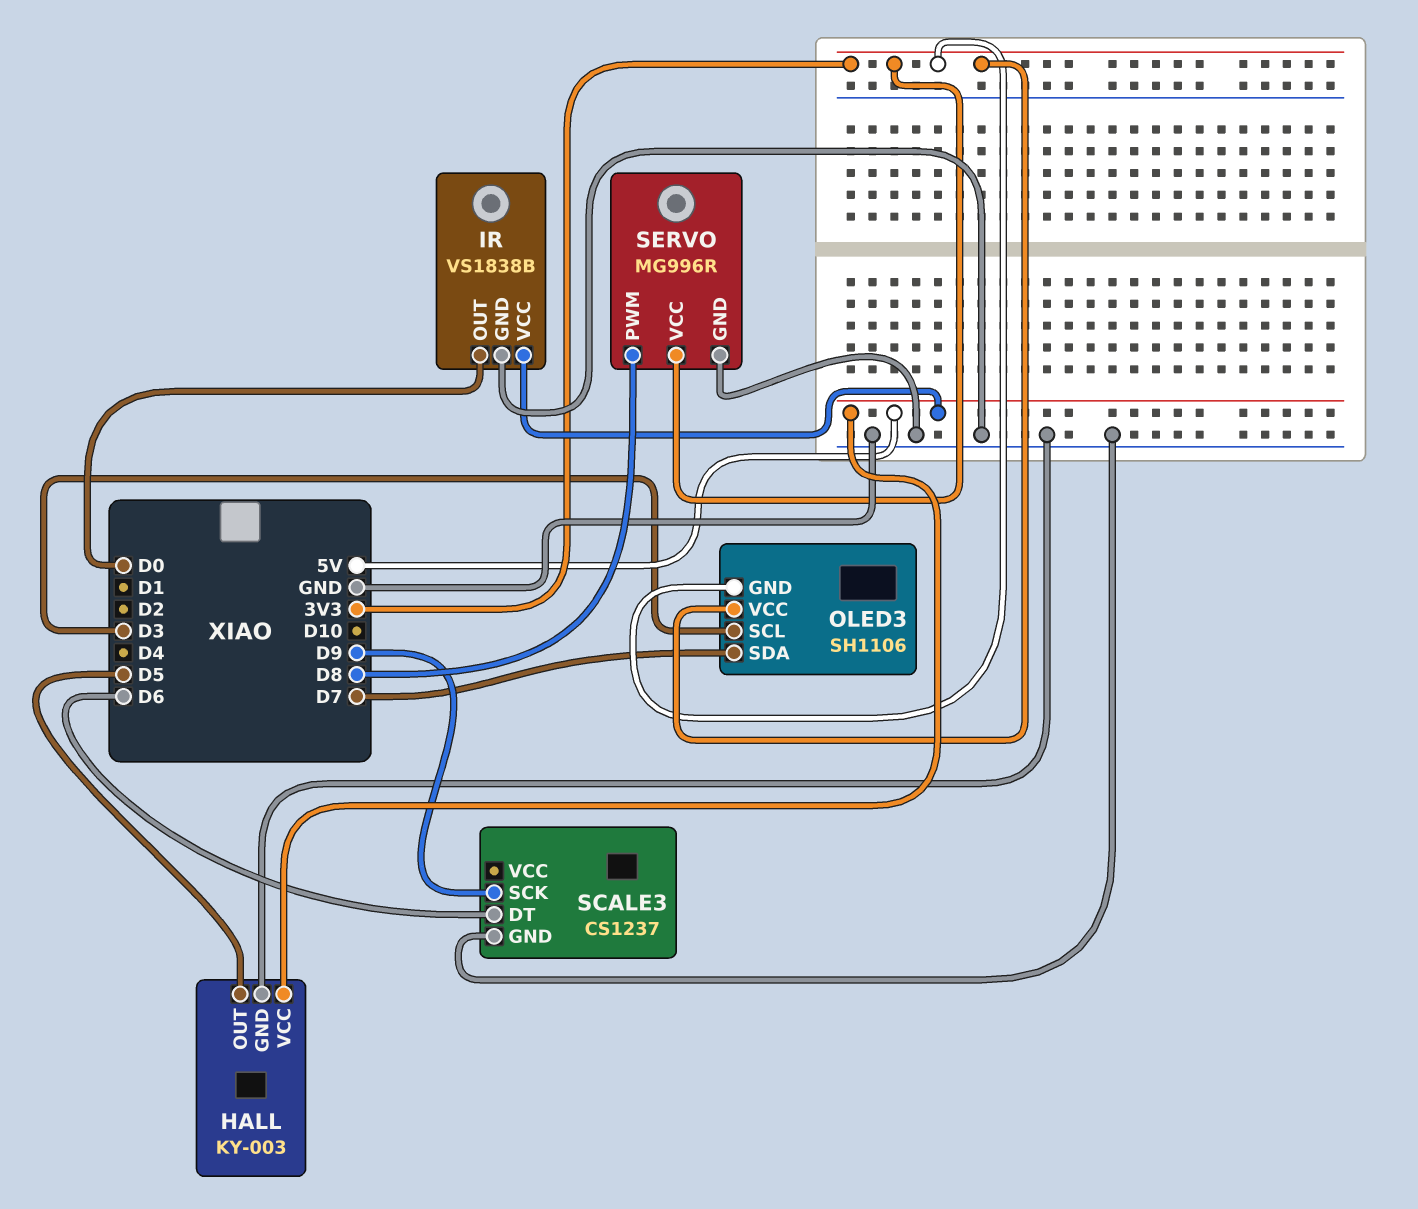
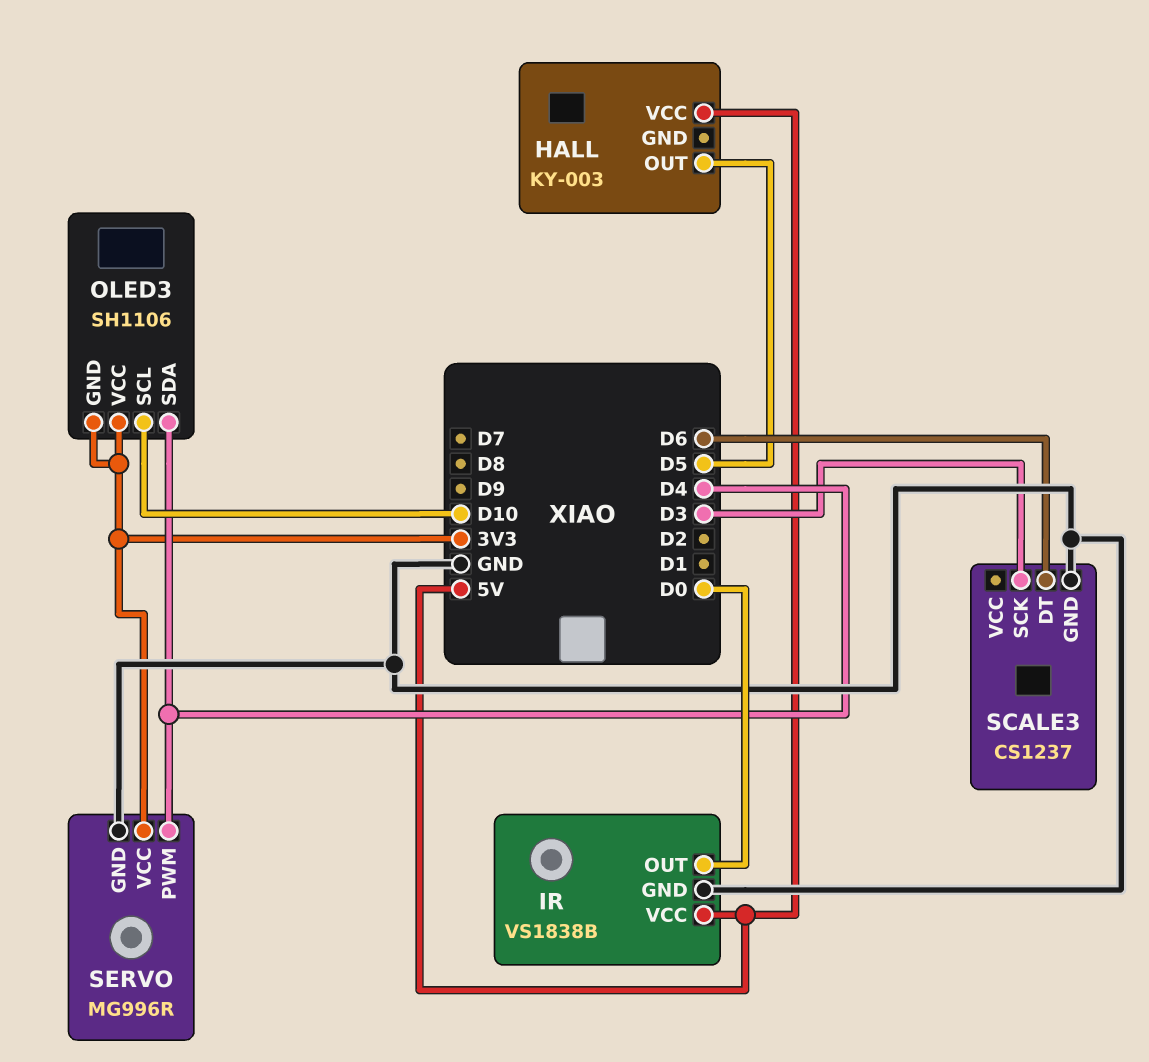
HALL pin GND: GND -> none
OLED3 pin SCL: D3 -> D10
OLED3 pin SDA: D7 -> D4
SCALE3 pin SCK: D9 -> D3
SERVO pin PWM: D8 -> D4

